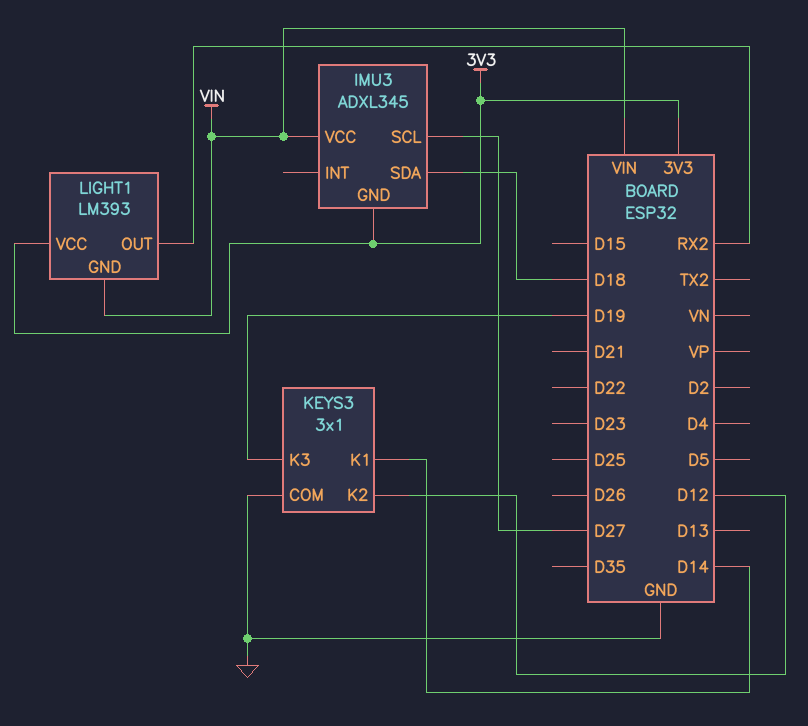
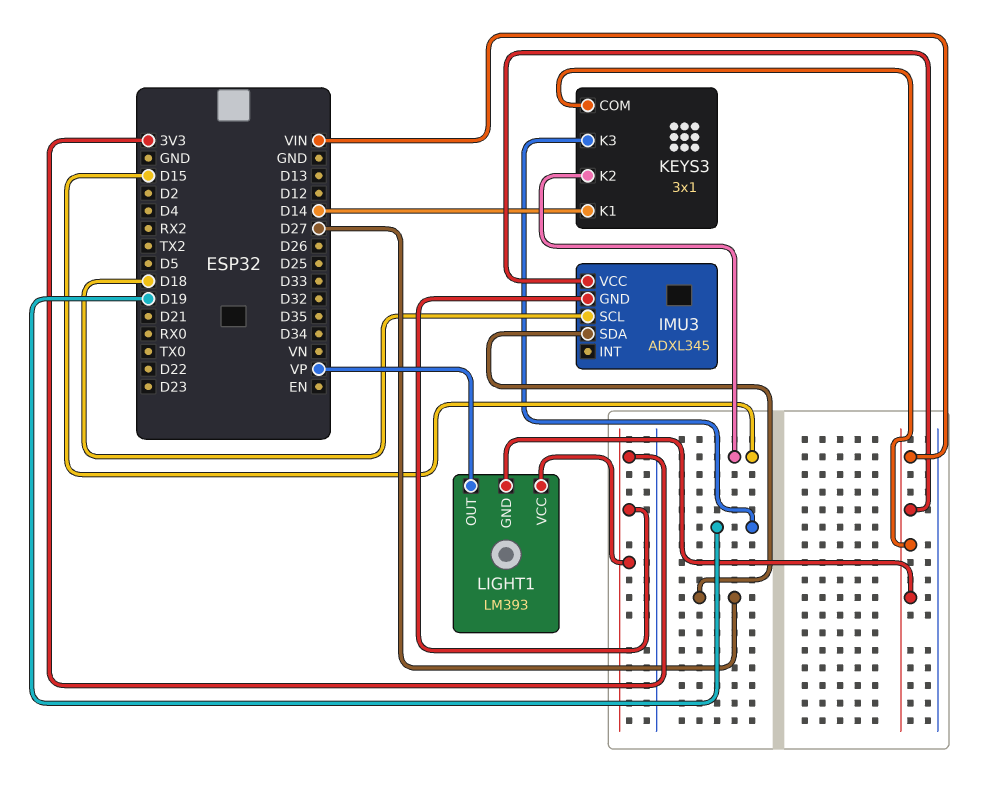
IMU3 pin SCL: D27 -> D18
IMU3 pin SDA: D18 -> D27
KEYS3 pin COM: GND -> VIN
KEYS3 pin K2: D12 -> D15
LIGHT1 pin OUT: RX2 -> VP

